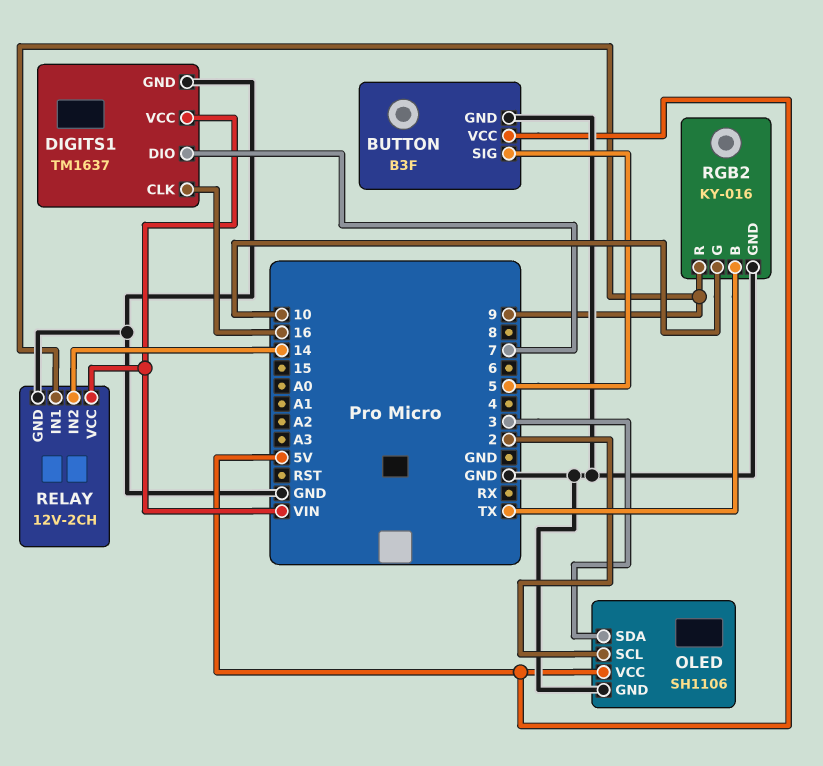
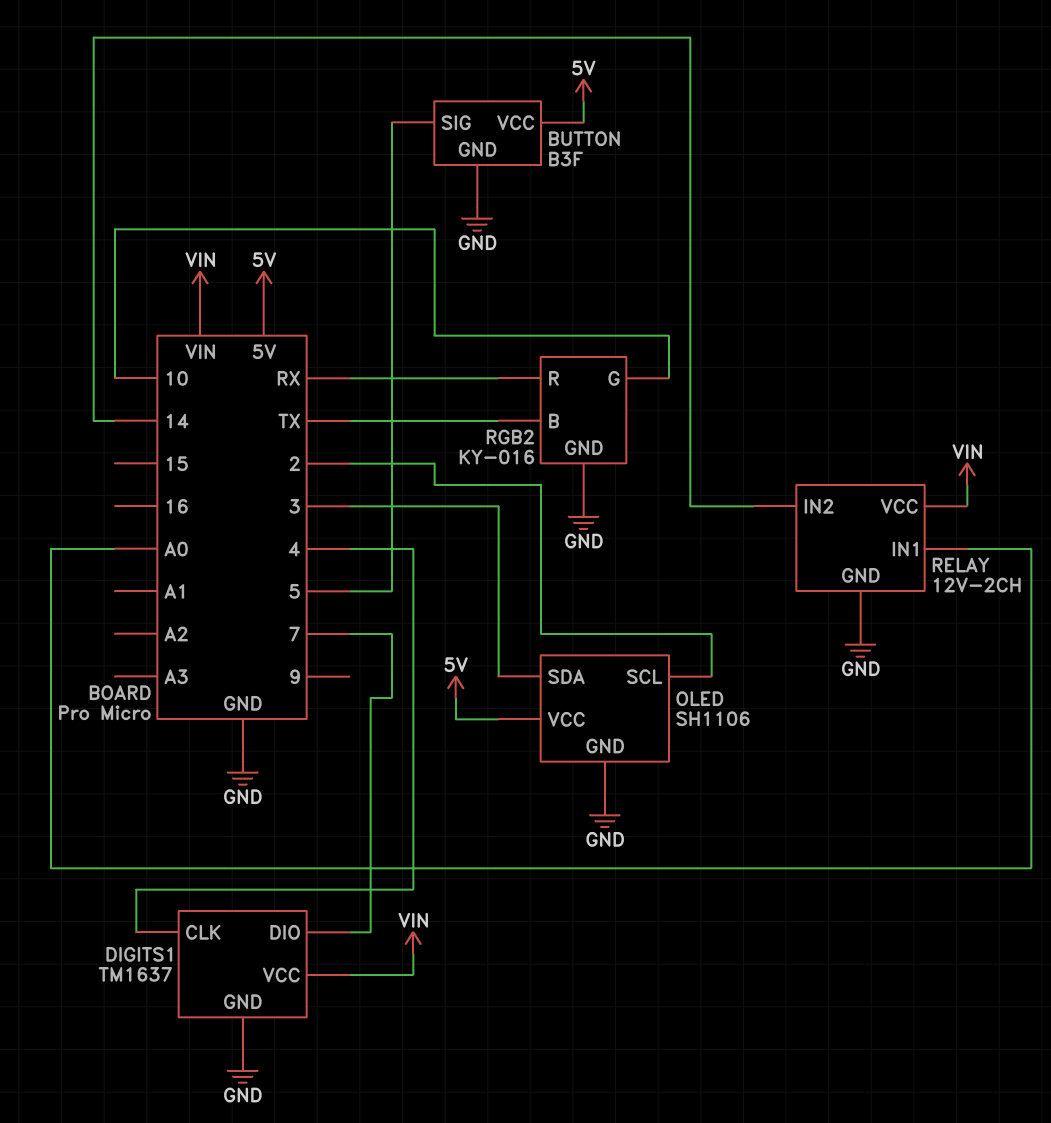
DIGITS1 pin CLK: 16 -> 4
RELAY pin IN1: 9 -> A0
RGB2 pin R: 9 -> RX

